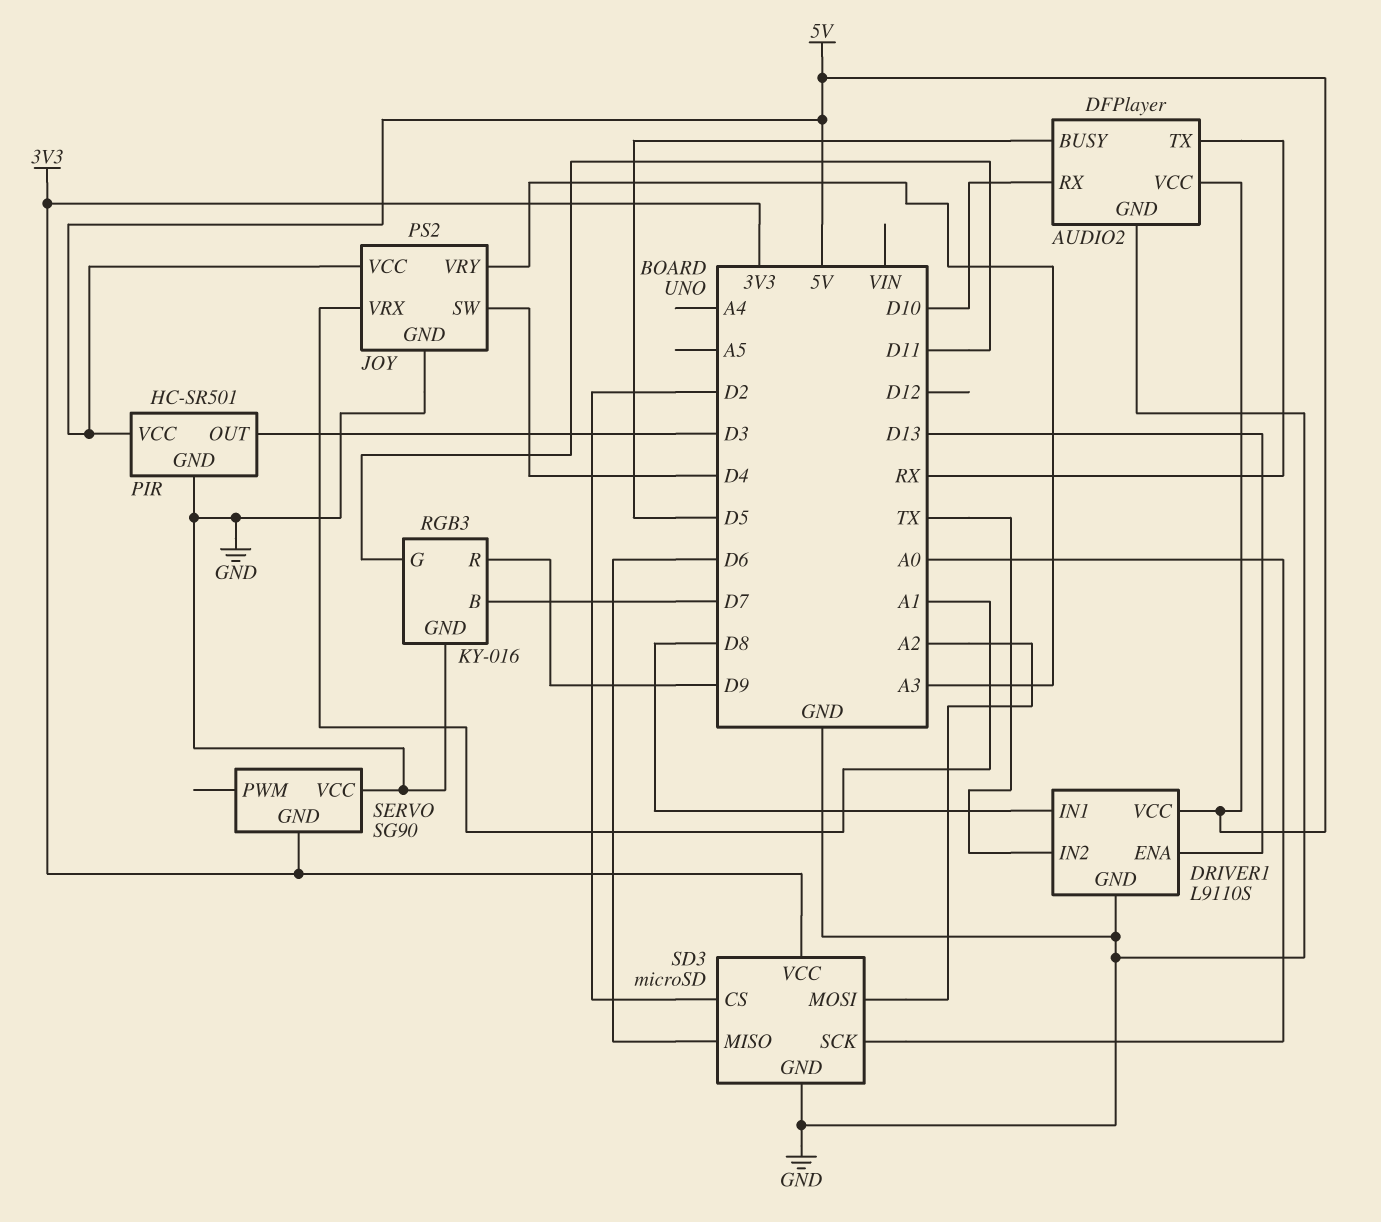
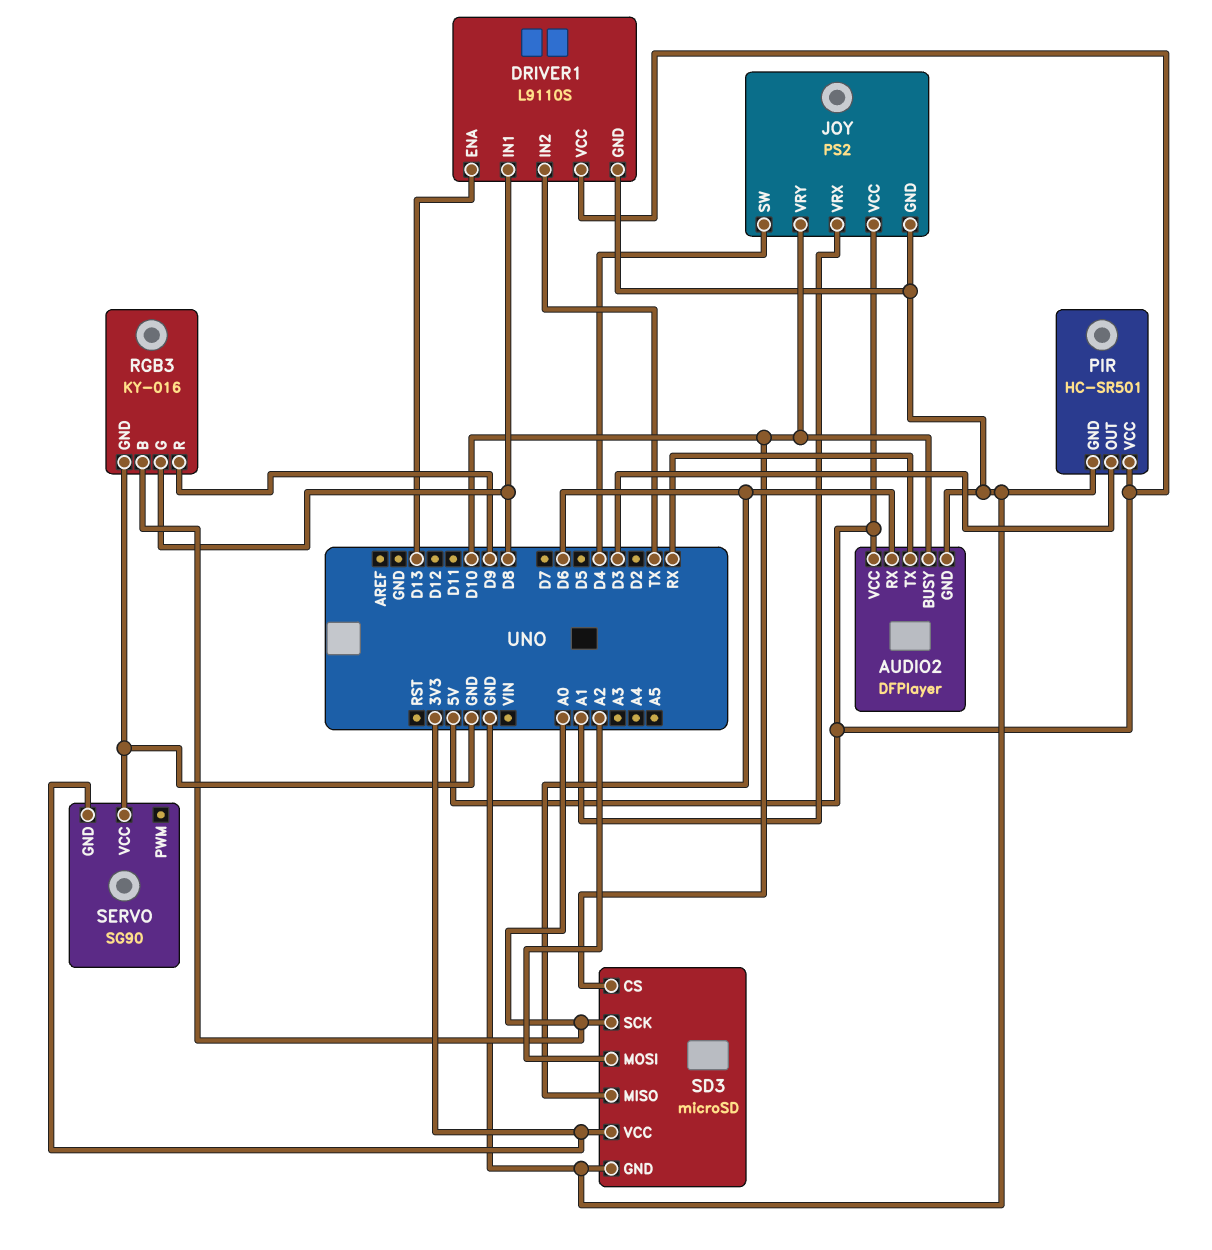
AUDIO2 pin BUSY: D5 -> D10
AUDIO2 pin RX: D10 -> D6
JOY pin VRY: A3 -> D10
RGB3 pin B: D7 -> A0
RGB3 pin G: D11 -> D8
SD3 pin CS: D2 -> D10

